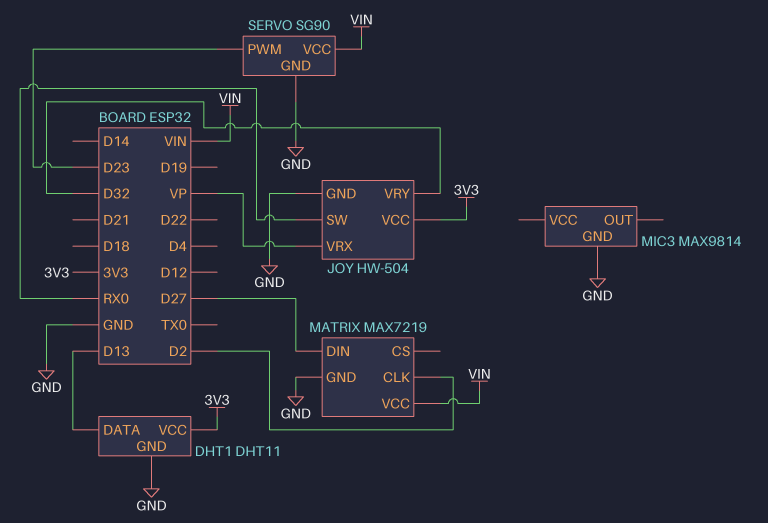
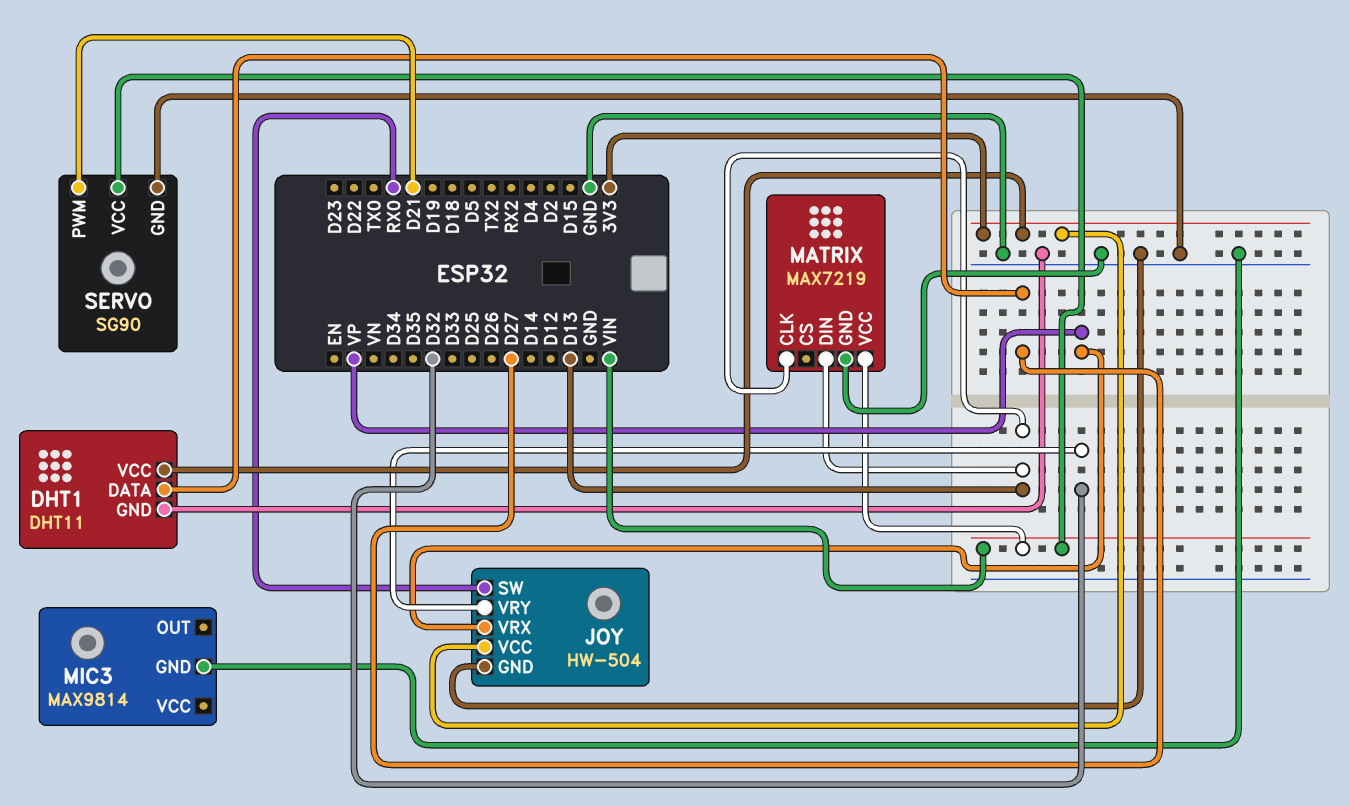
DHT1 pin DATA: D13 -> D27
MATRIX pin CLK: D2 -> D13
MATRIX pin DIN: D27 -> D13
SERVO pin PWM: D23 -> D21

